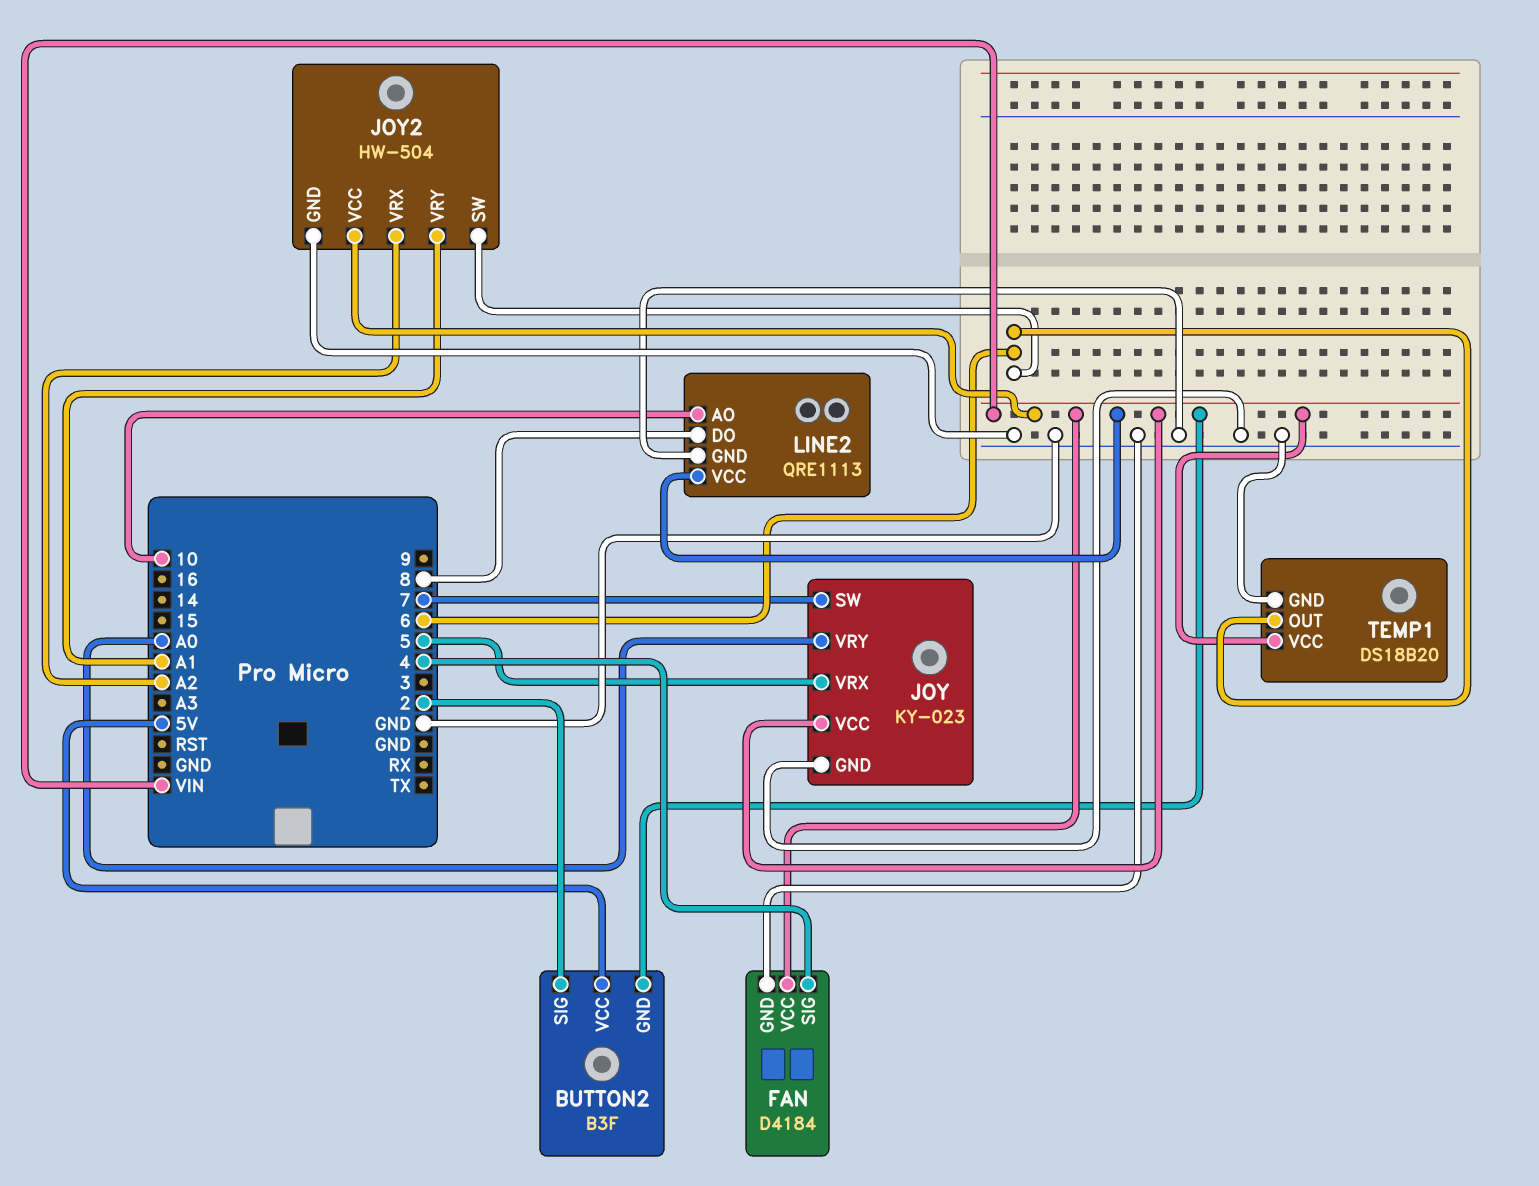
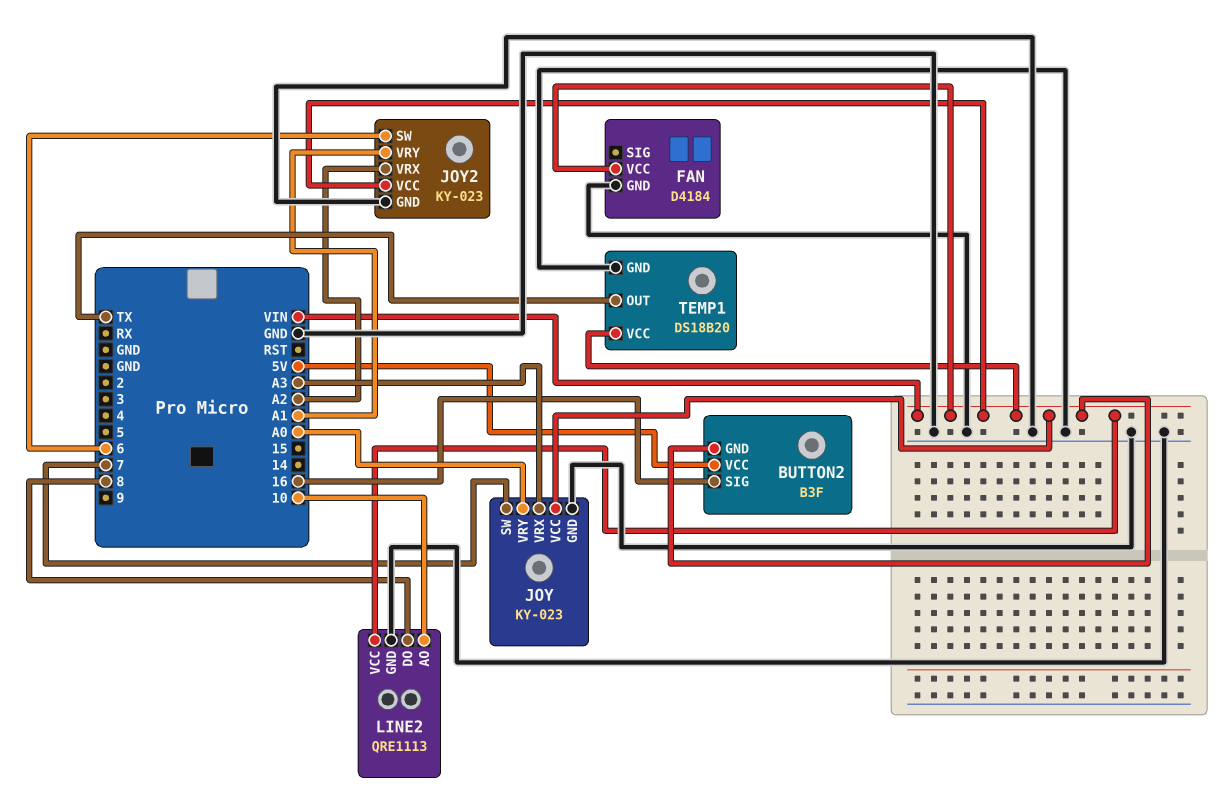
BUTTON2 pin SIG: 2 -> 16
FAN pin SIG: 4 -> none
JOY pin VRX: 5 -> A3
JOY2: HW-504 -> KY-023
TEMP1 pin OUT: 6 -> TX

